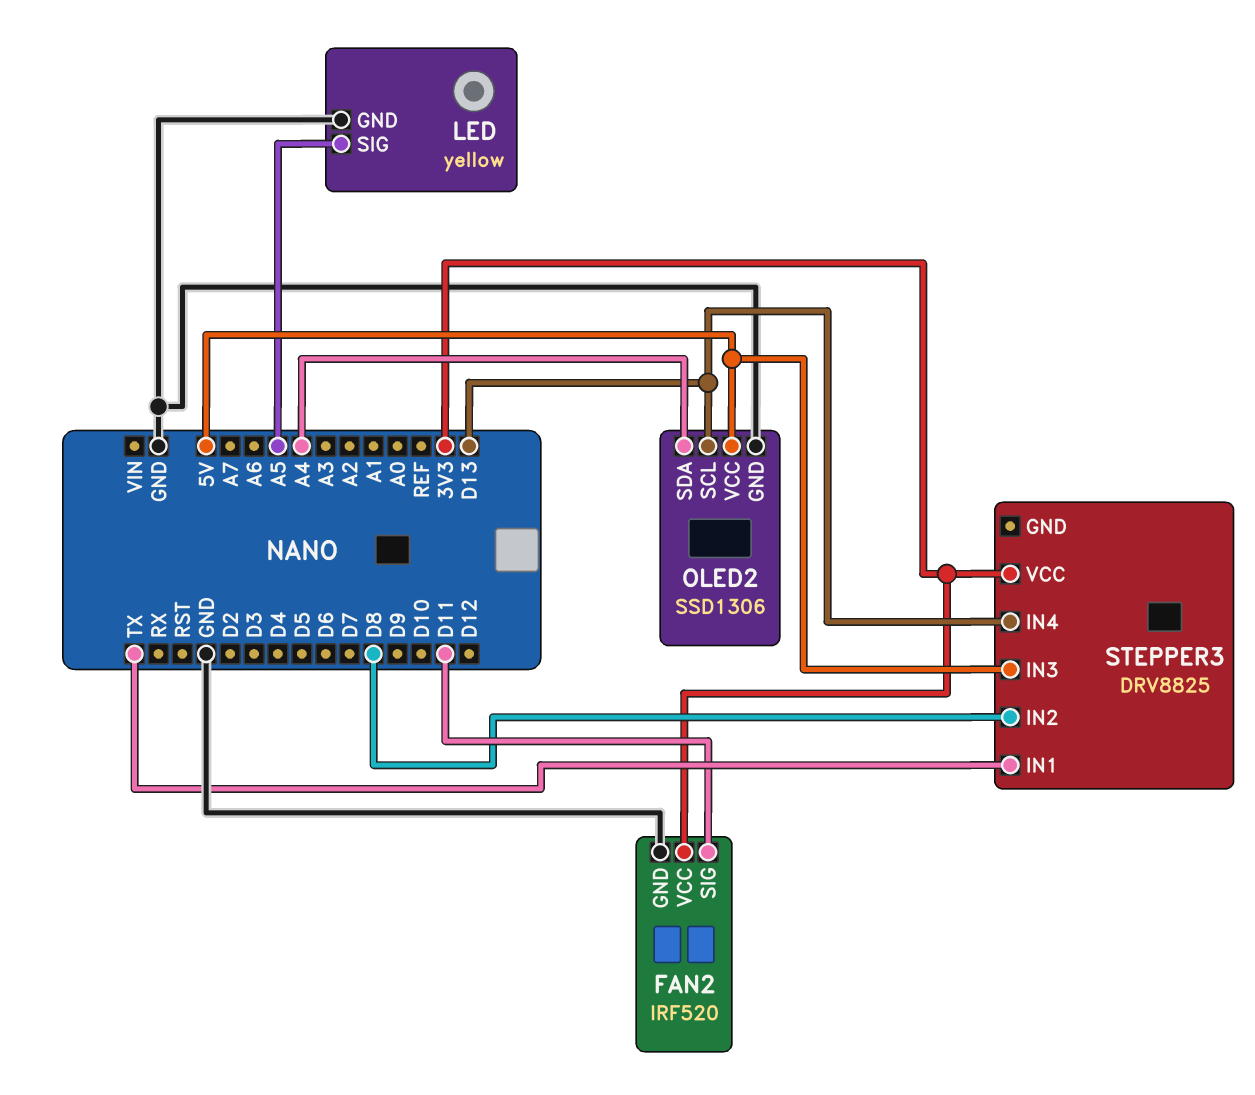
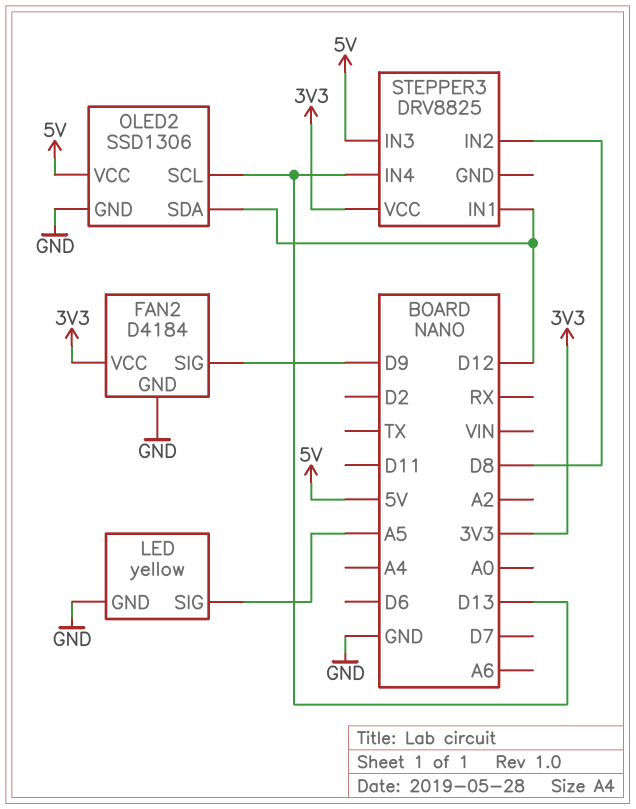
FAN2: IRF520 -> D4184
FAN2 pin SIG: D11 -> D9
OLED2 pin SDA: A4 -> D12
STEPPER3 pin IN1: TX -> D12

